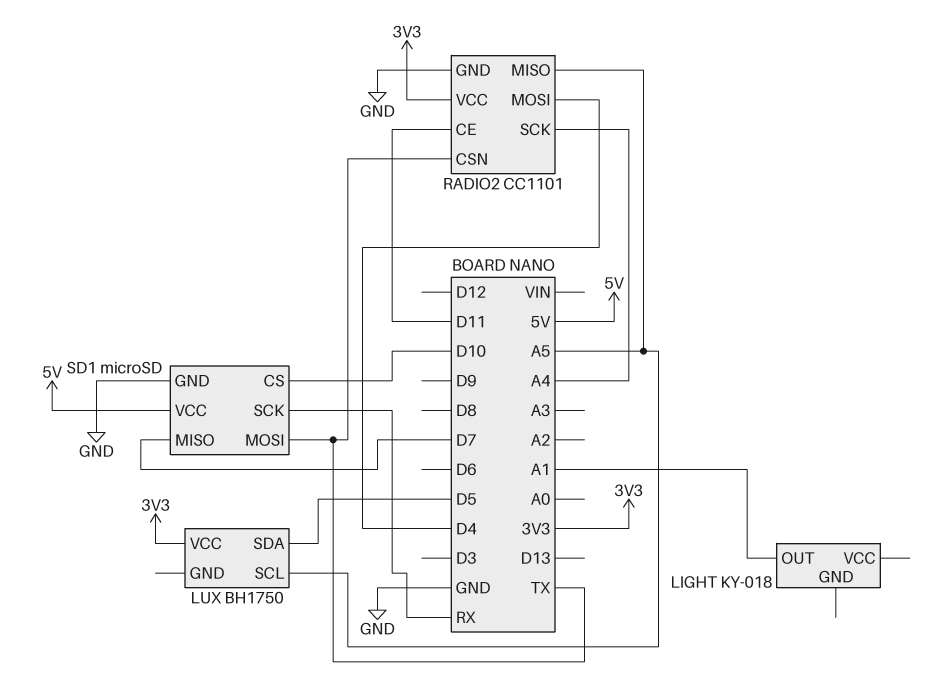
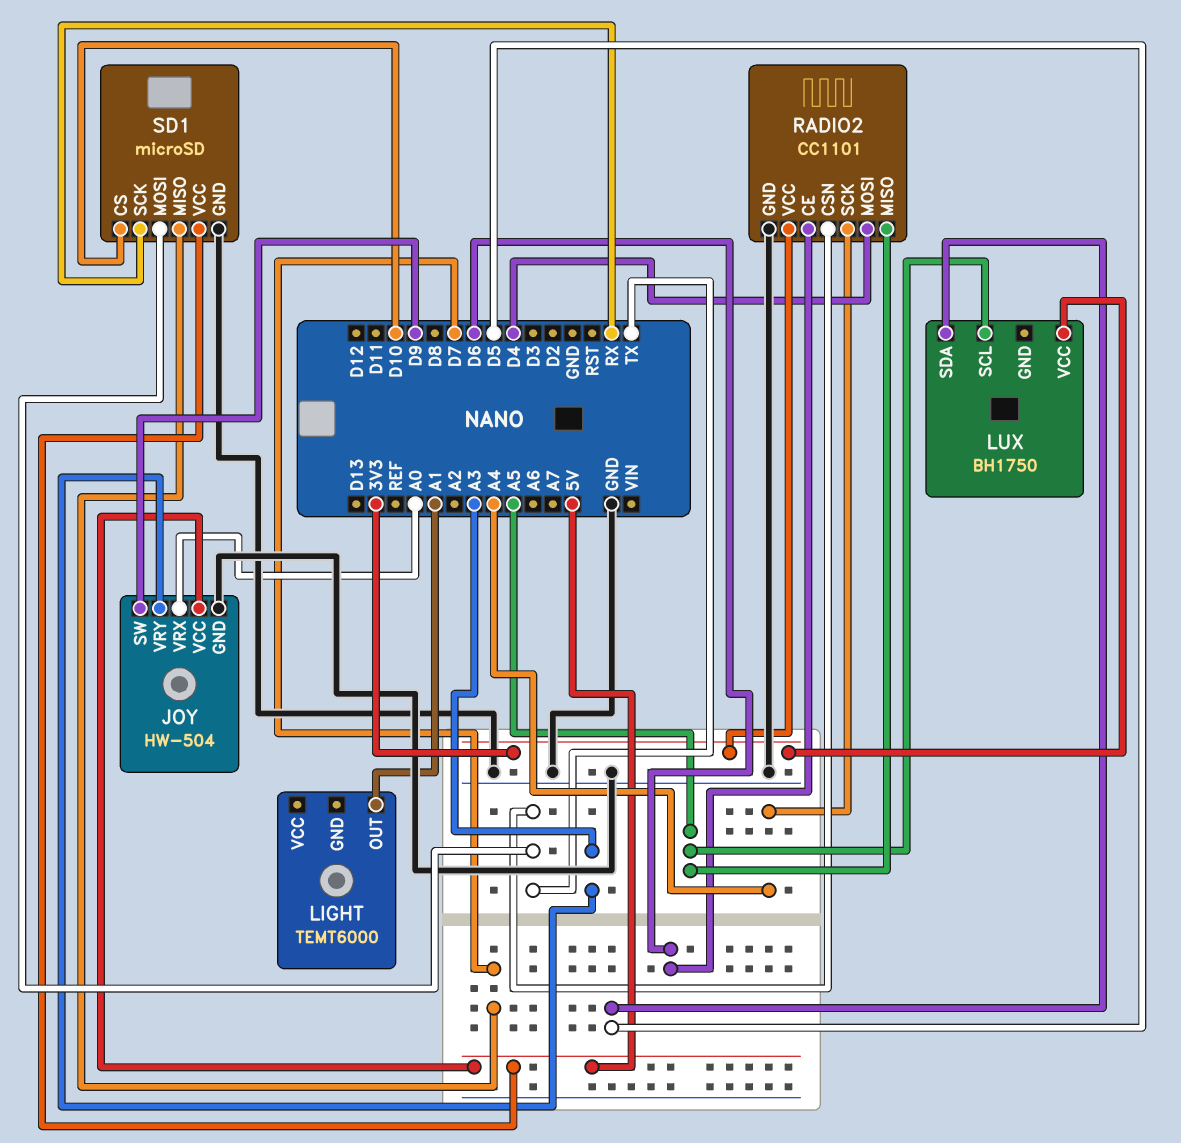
JOY: none -> HW-504
JOY pin GND: none -> GND
JOY pin SW: none -> D9
JOY pin VCC: none -> 5V
JOY pin VRX: none -> A0
JOY pin VRY: none -> A3
LIGHT: KY-018 -> TEMT6000
RADIO2 pin CE: D11 -> D6

